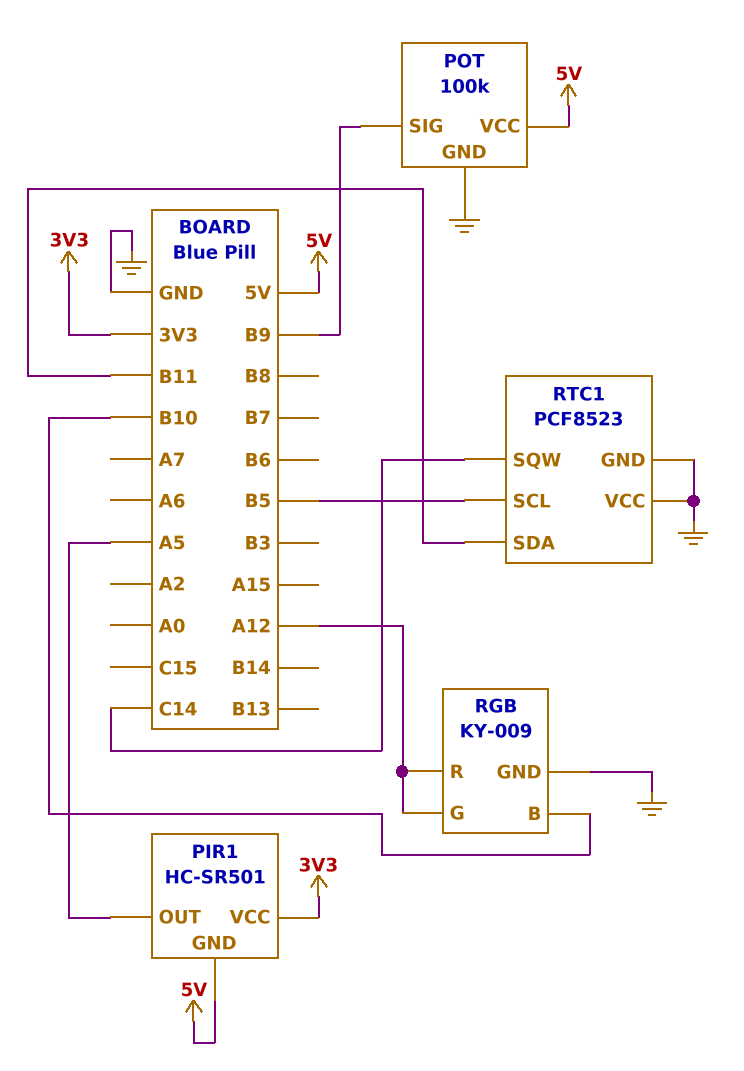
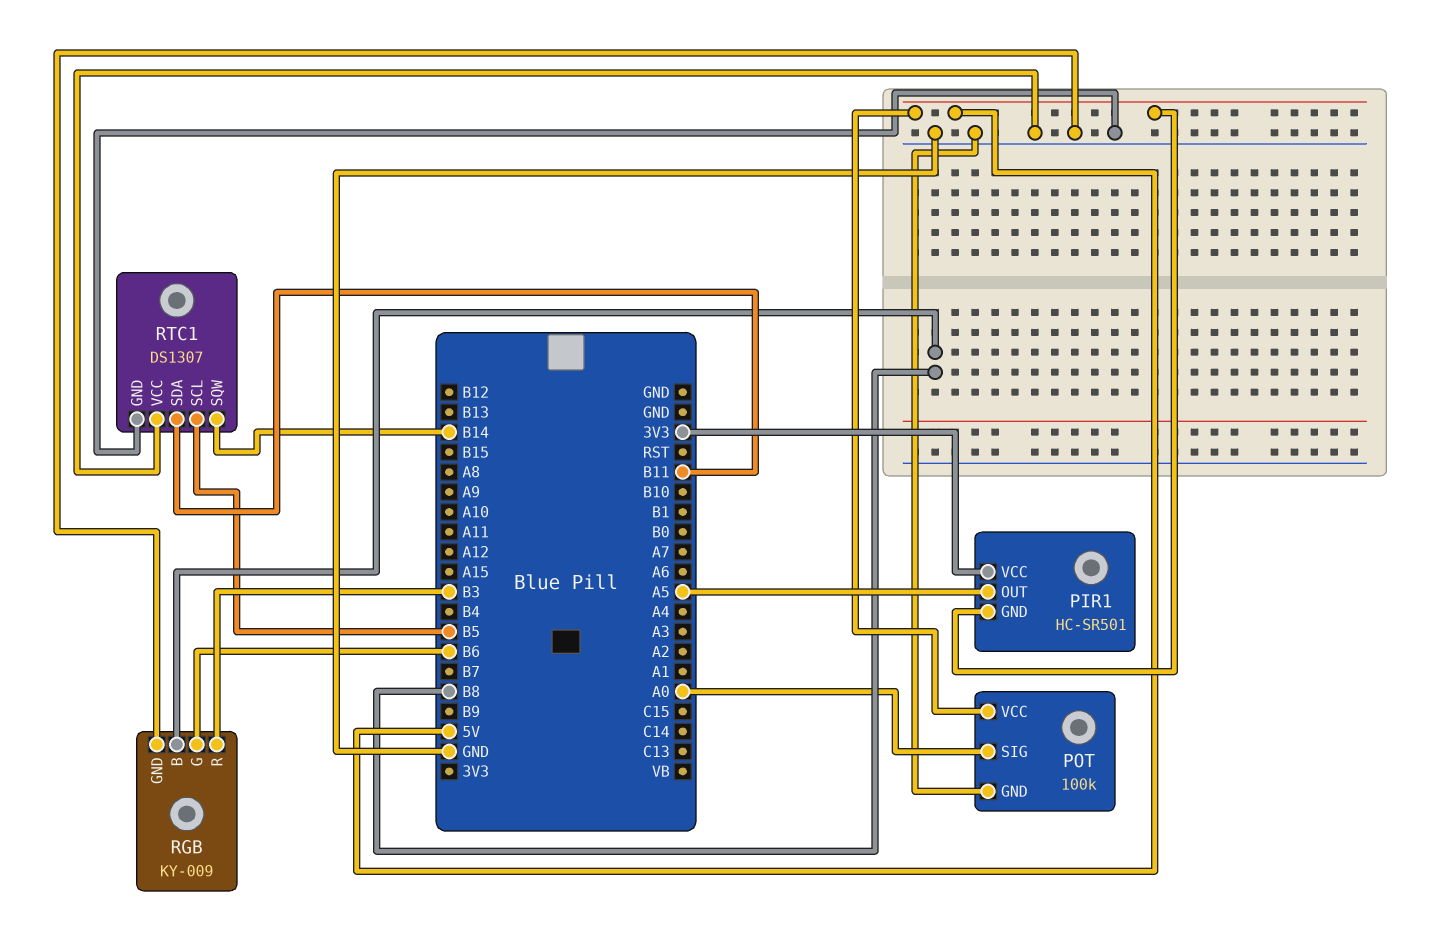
POT pin SIG: B9 -> A0
RGB pin B: B10 -> B8
RGB pin G: A12 -> B6
RGB pin R: A12 -> B3
RTC1: PCF8523 -> DS1307
RTC1 pin SQW: C14 -> B14

